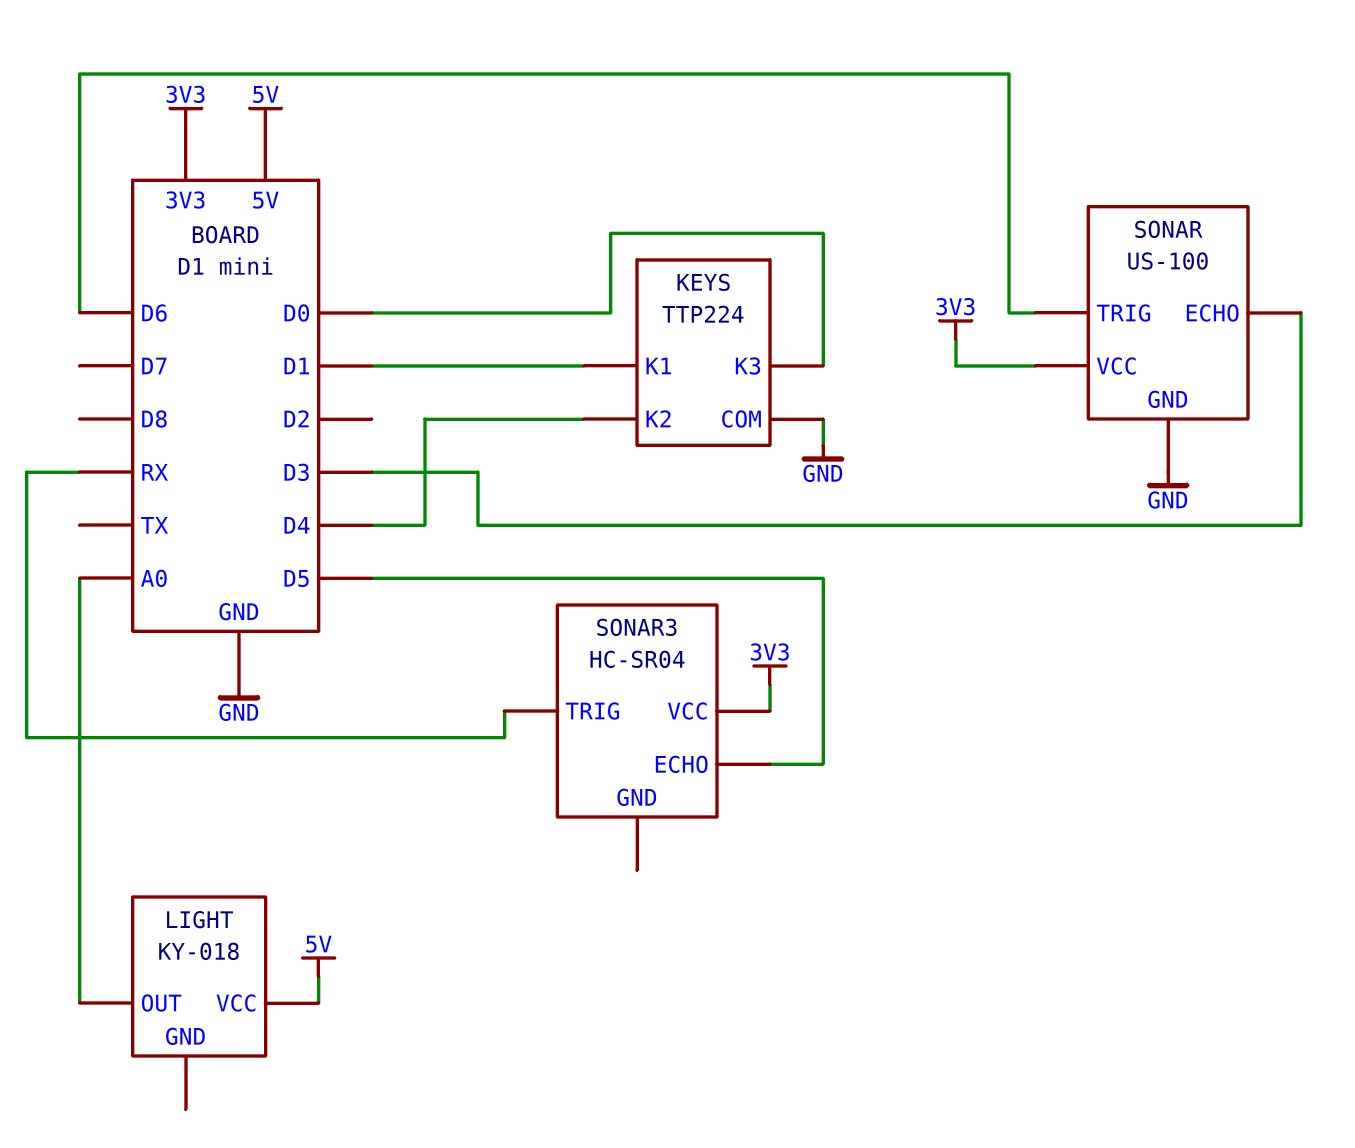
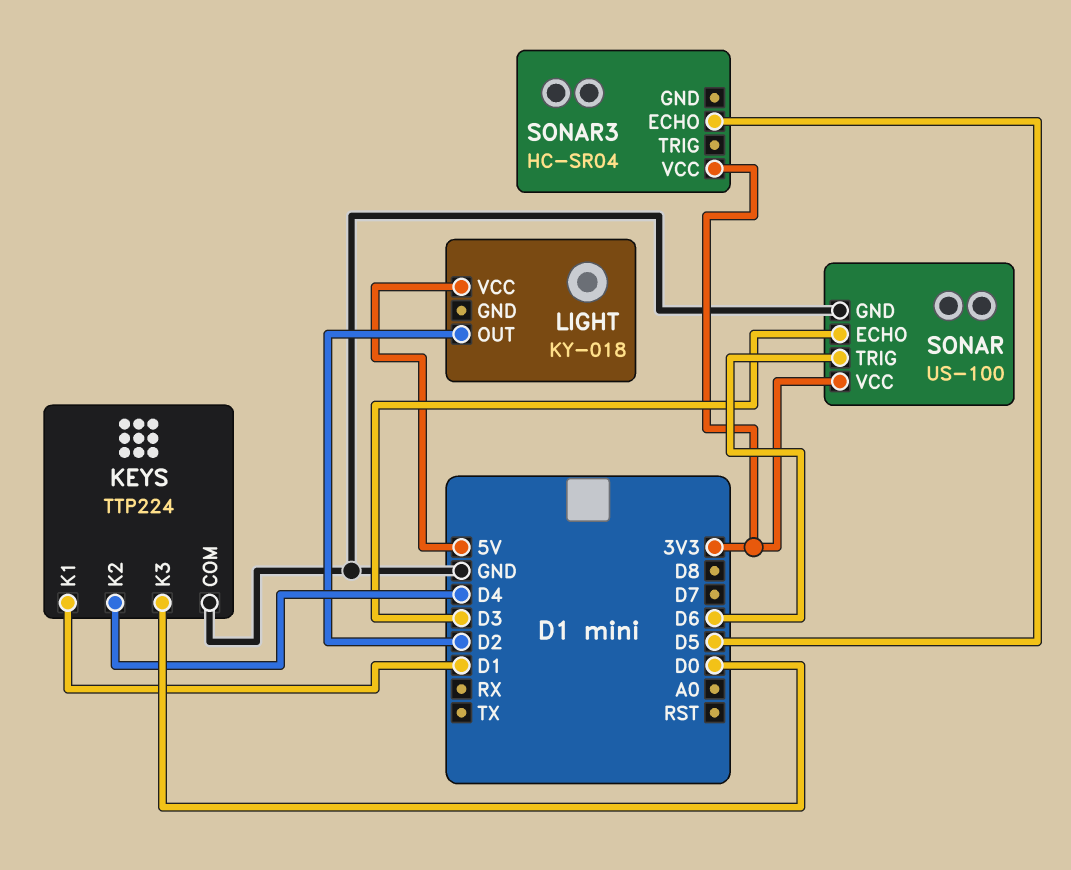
LIGHT pin OUT: A0 -> D2
SONAR3 pin TRIG: RX -> none

